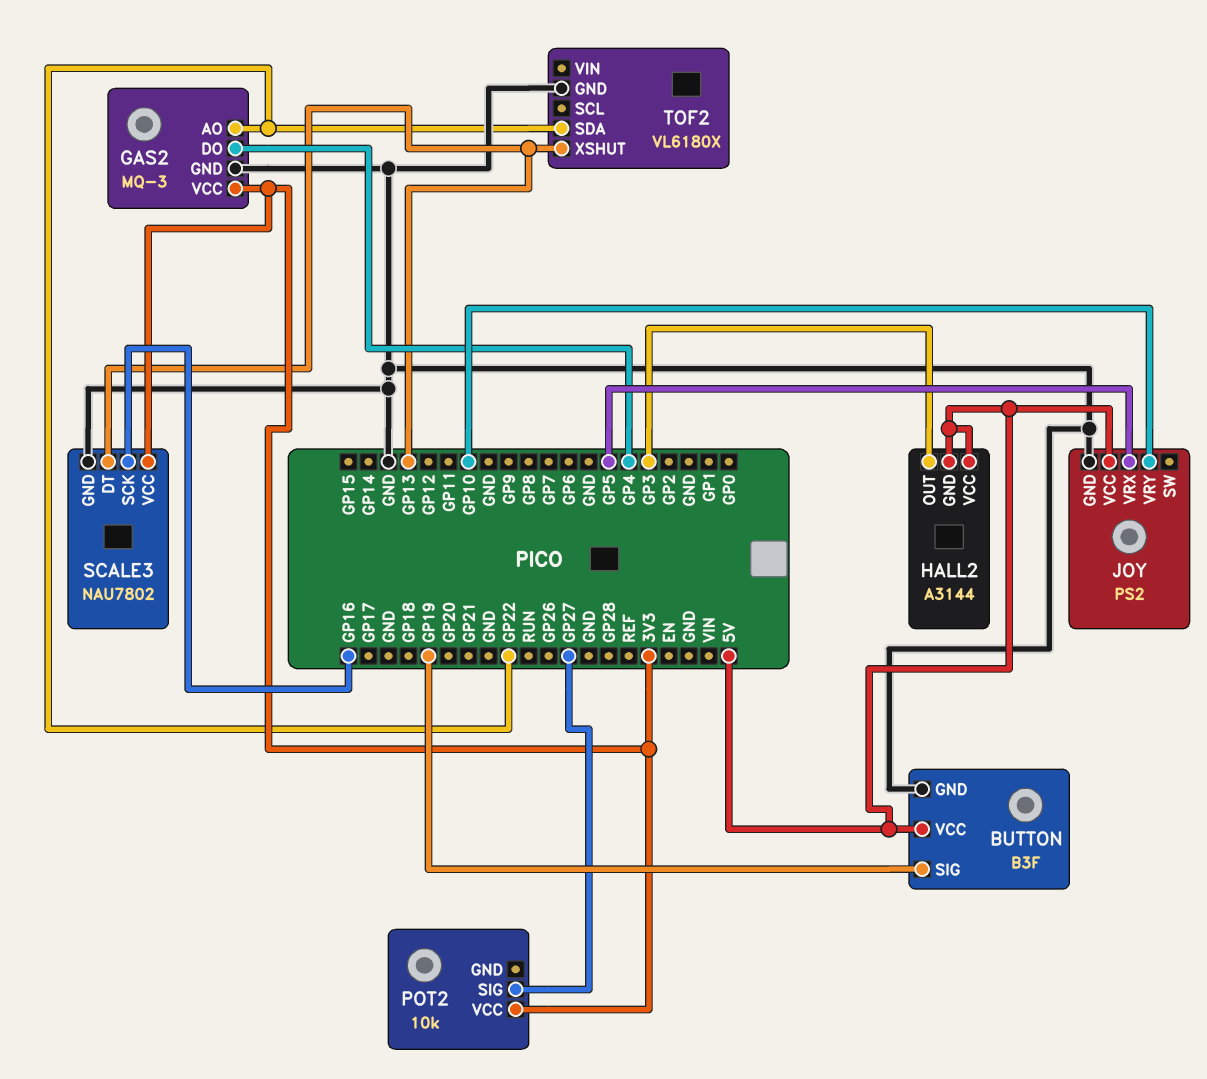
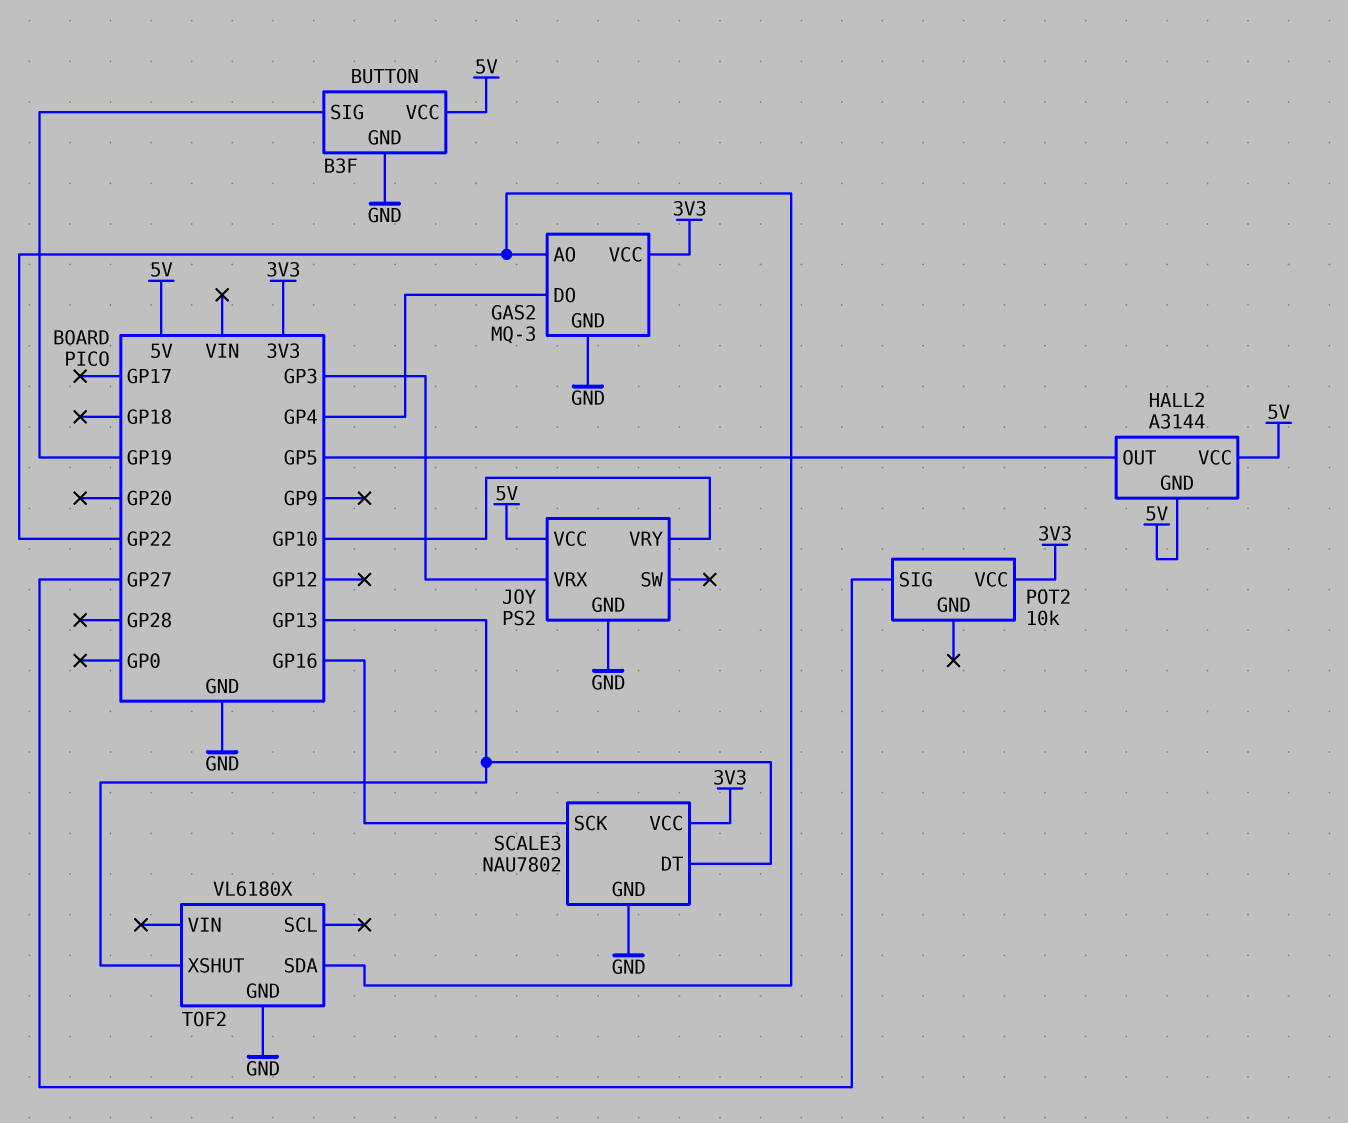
HALL2 pin OUT: GP3 -> GP5
JOY pin VRX: GP5 -> GP3

